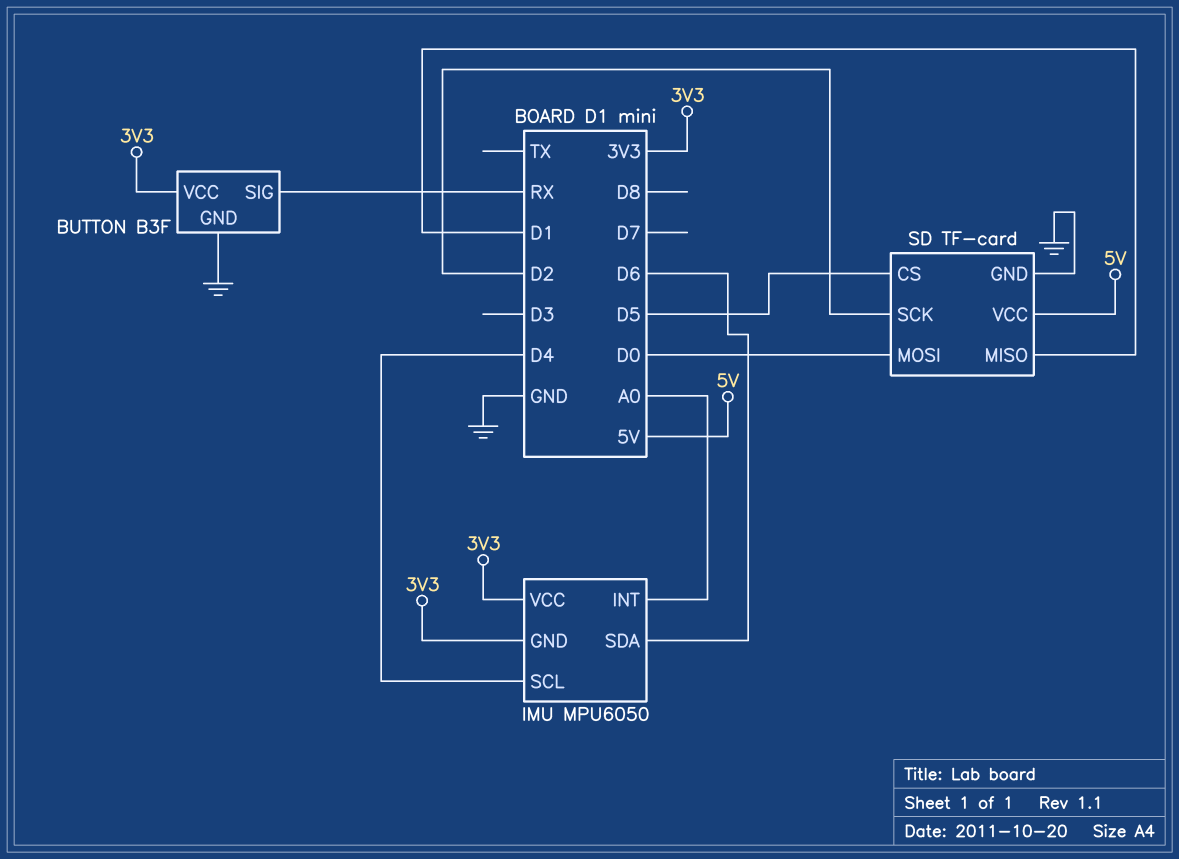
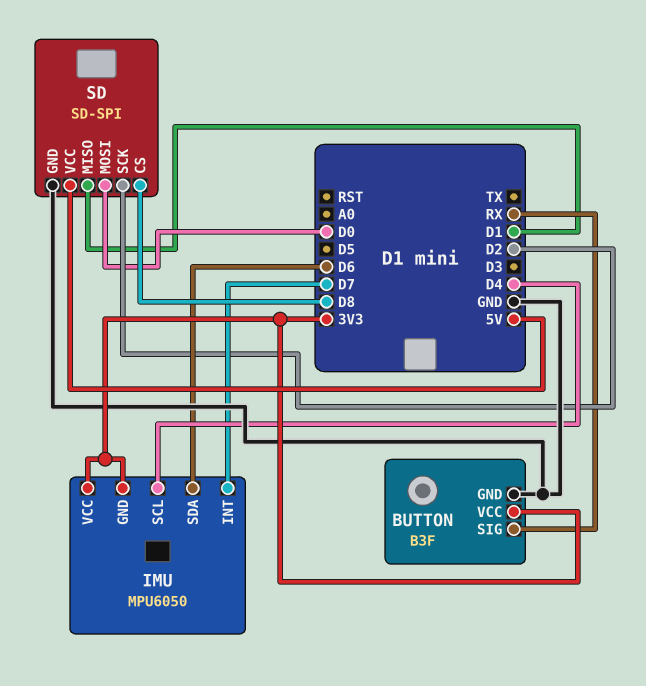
IMU pin INT: A0 -> D7
SD: TF-card -> SD-SPI
SD pin CS: D5 -> D8

